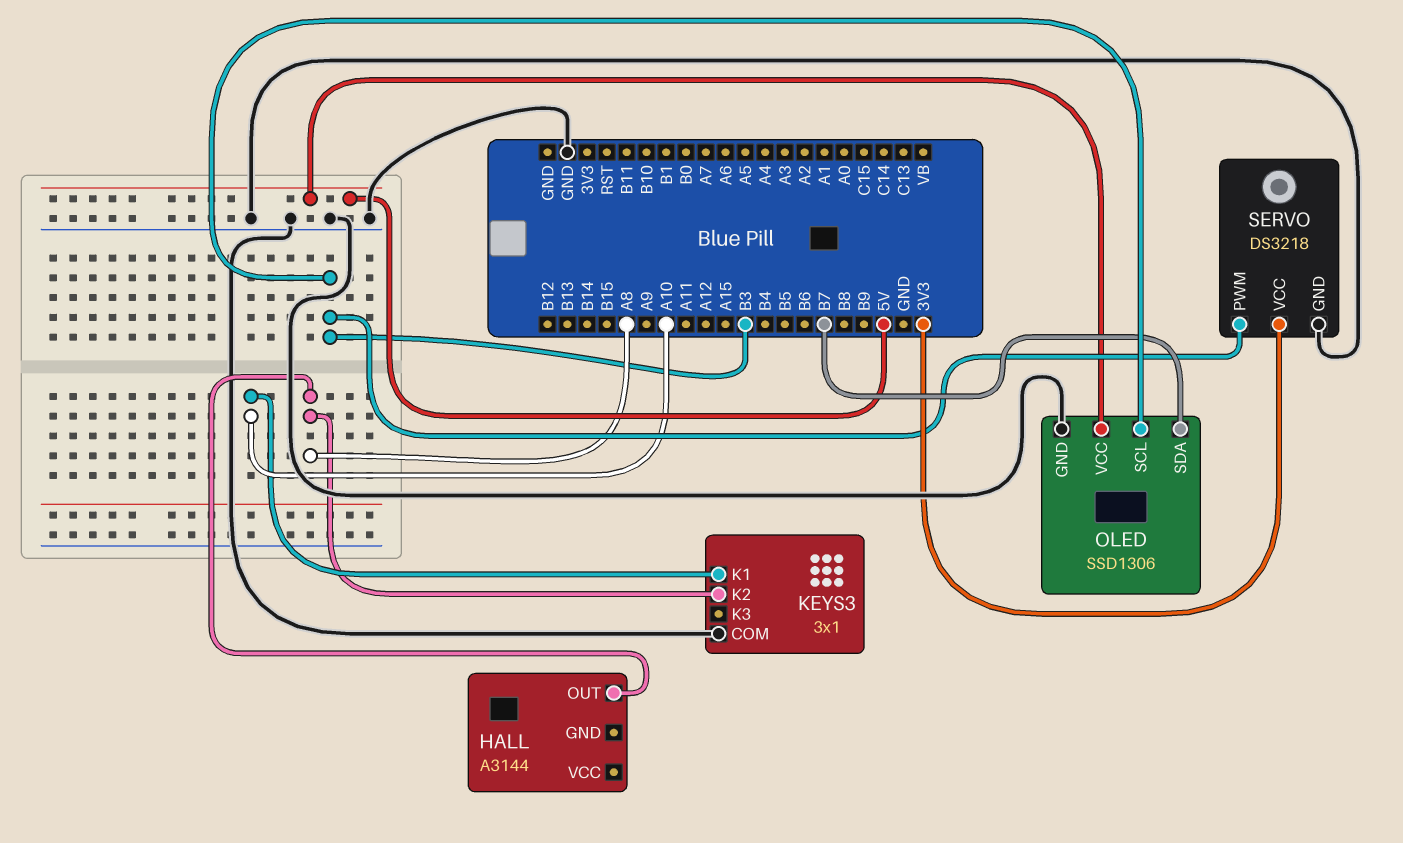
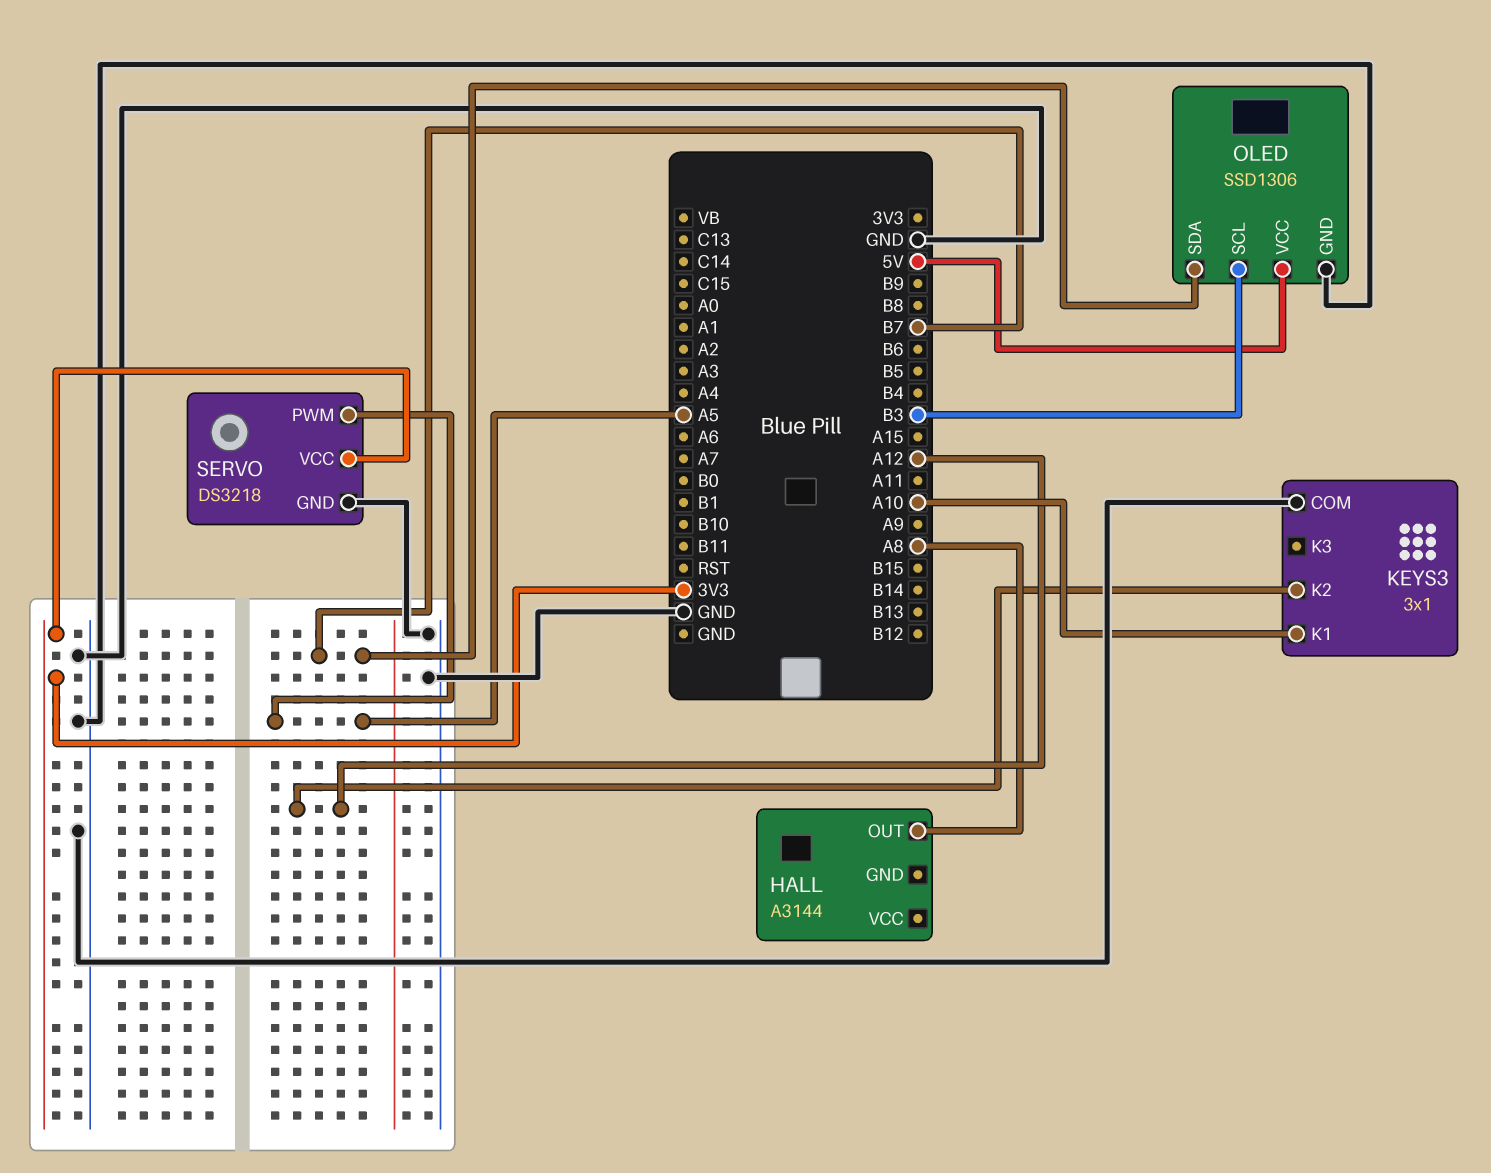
KEYS3 pin K2: A8 -> A12
SERVO pin PWM: B3 -> A5

